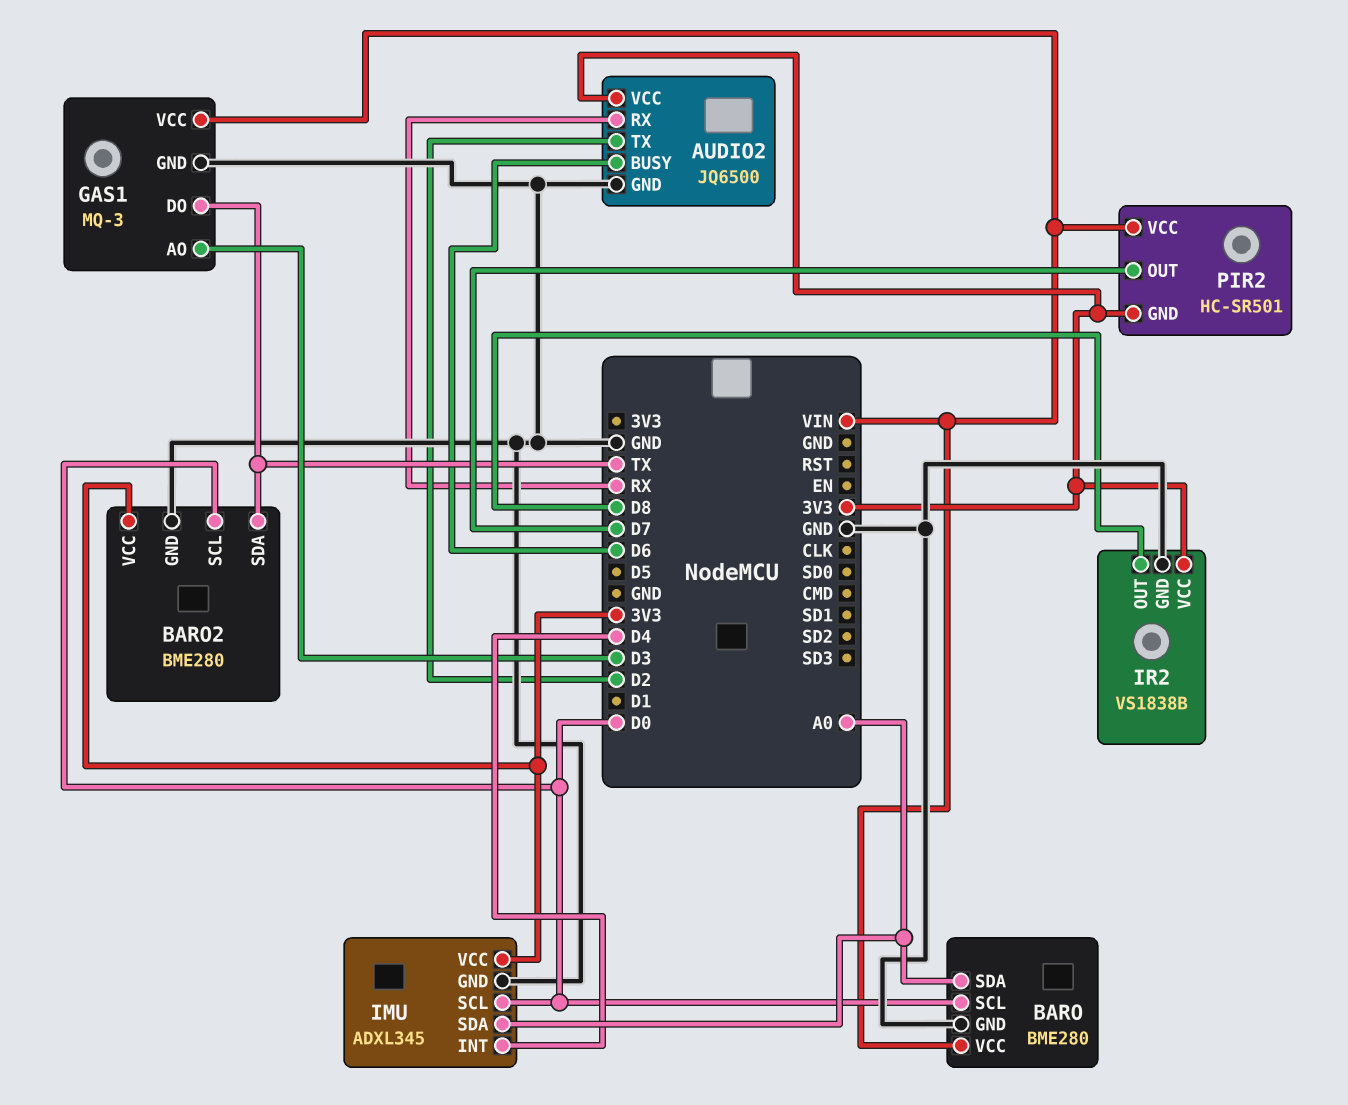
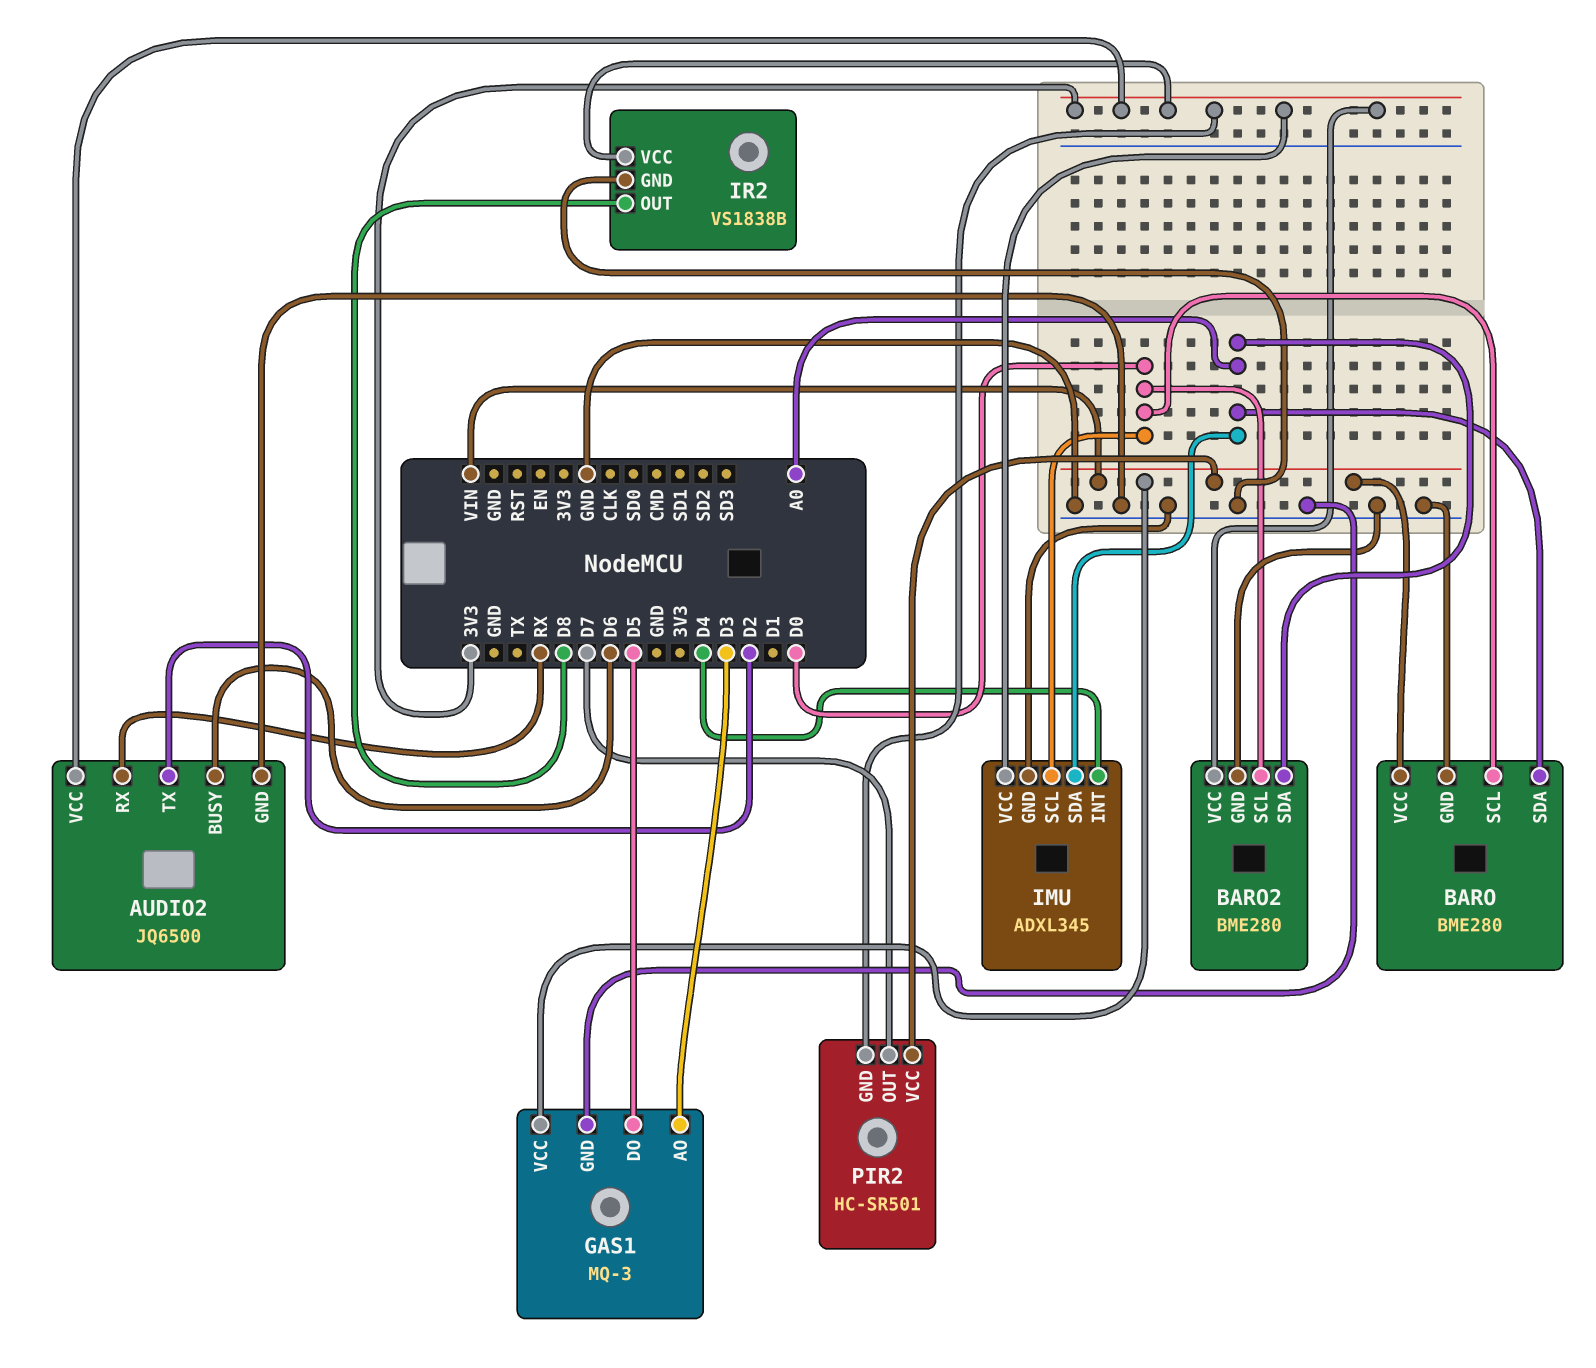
BARO2 pin SDA: TX -> A0
GAS1 pin DO: TX -> D5

